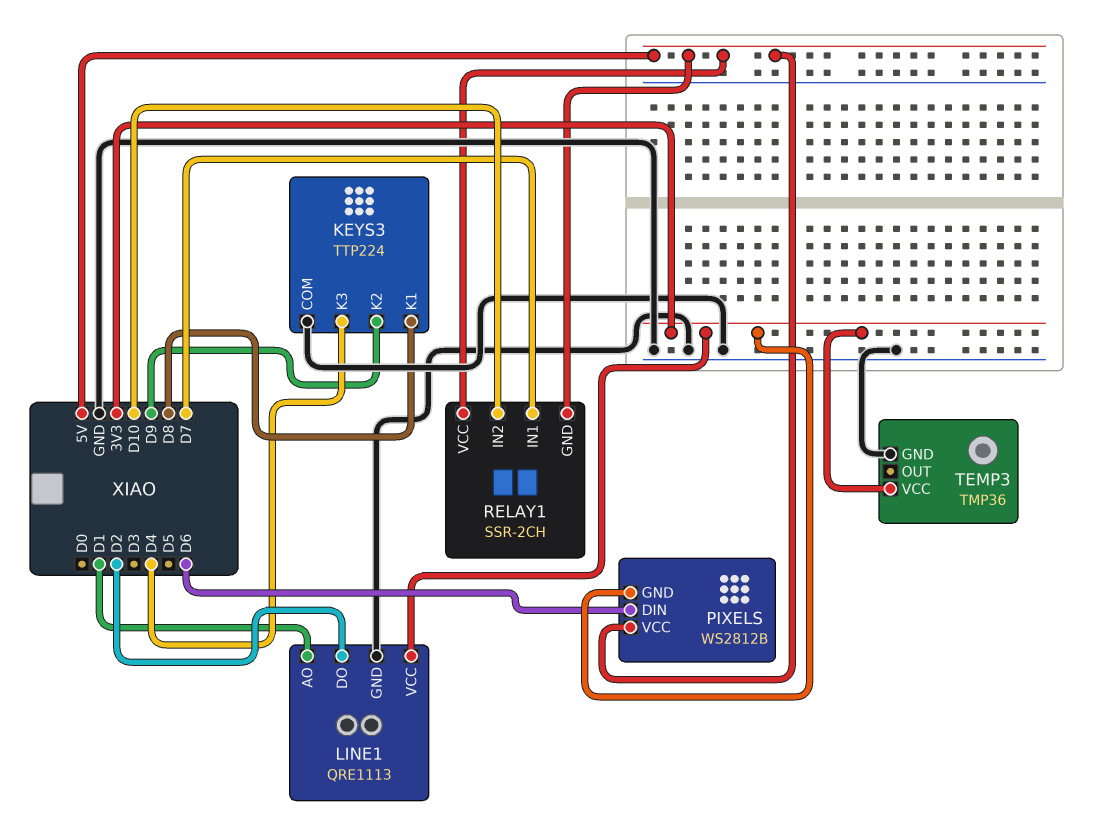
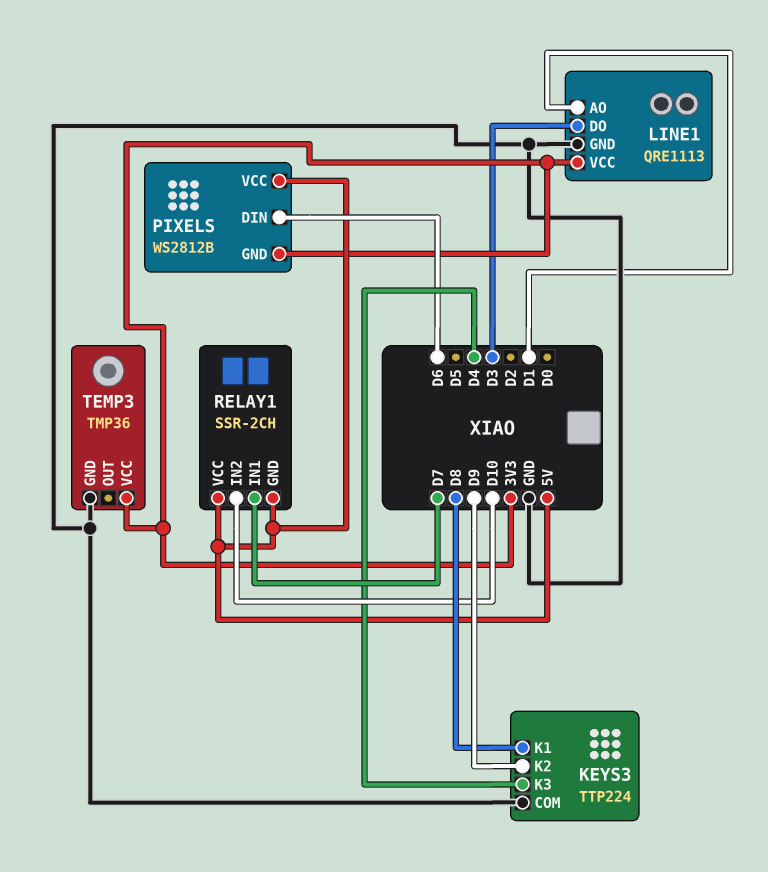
LINE1 pin DO: D2 -> D3

